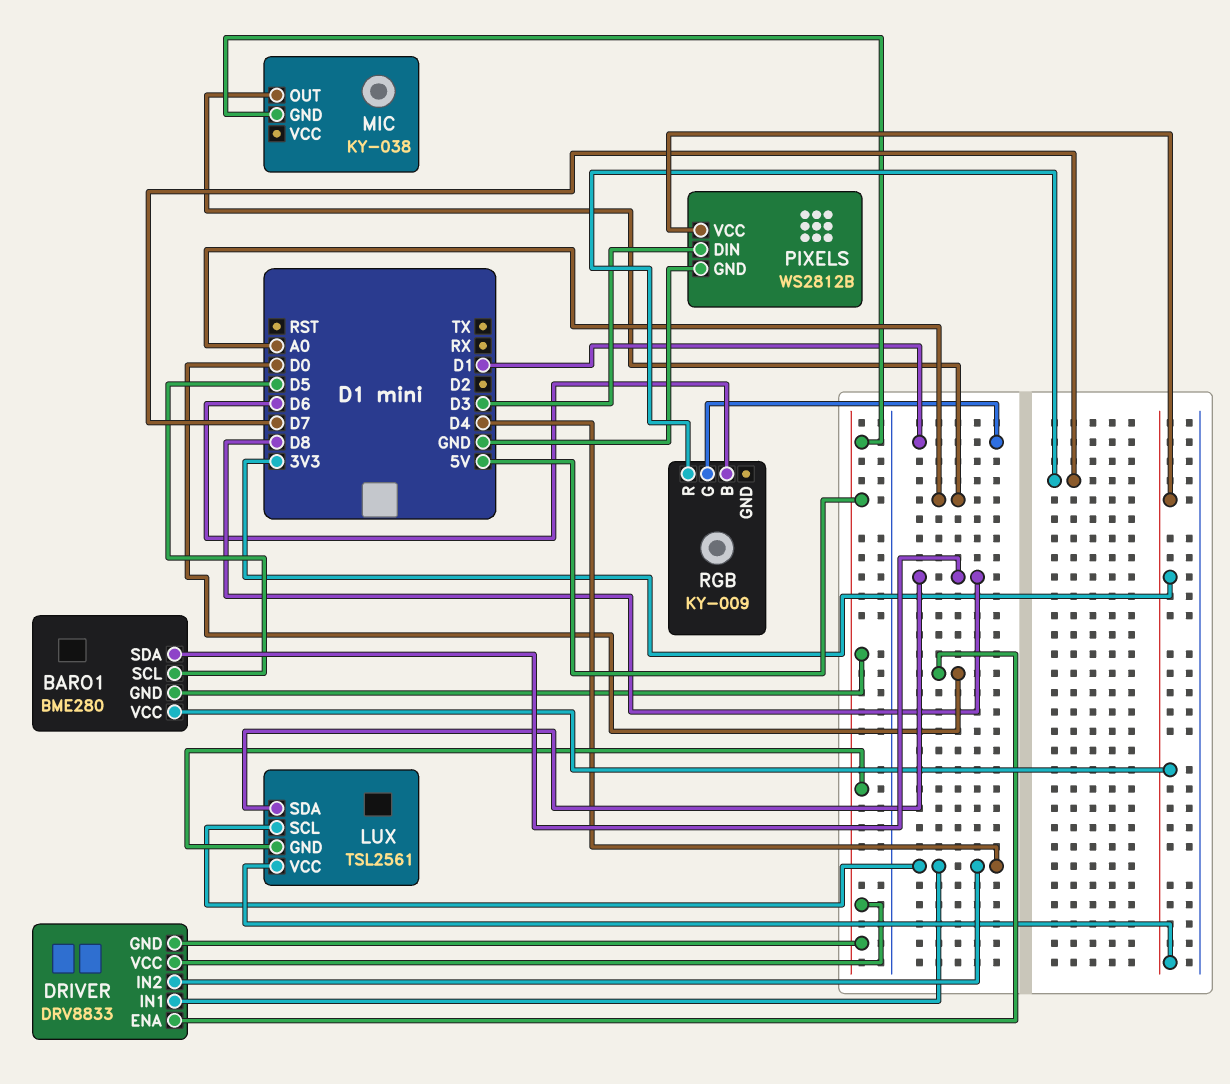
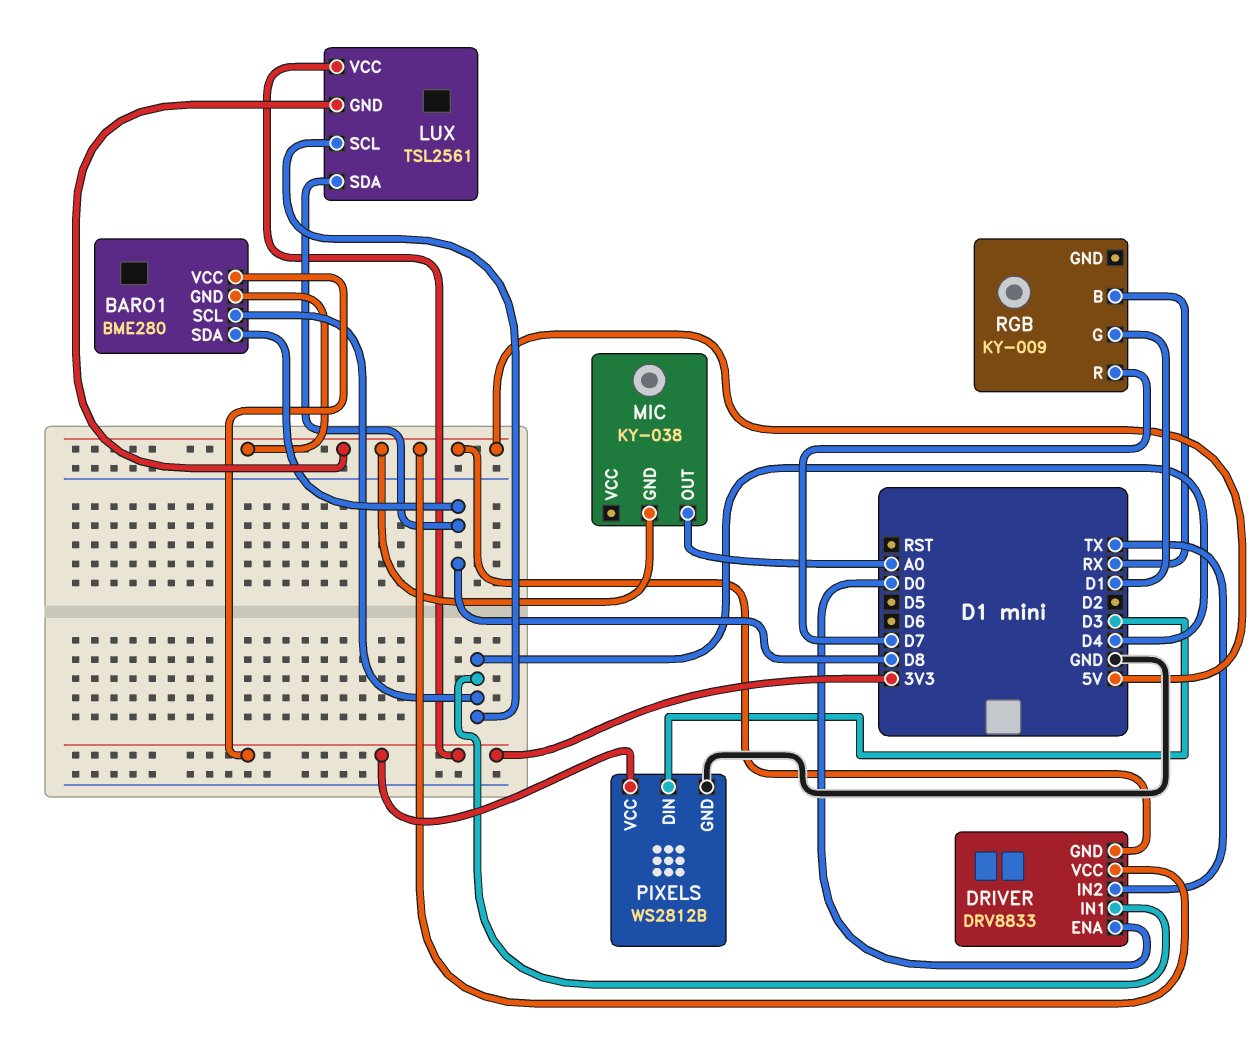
BARO1 pin SCL: D5 -> D4
DRIVER pin IN2: D4 -> TX
RGB pin B: D6 -> RX

